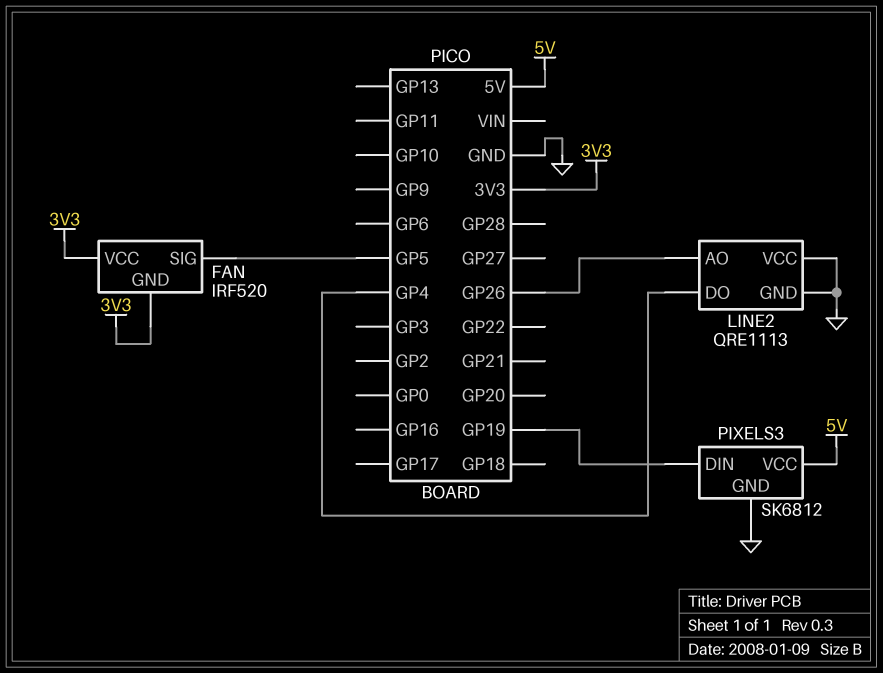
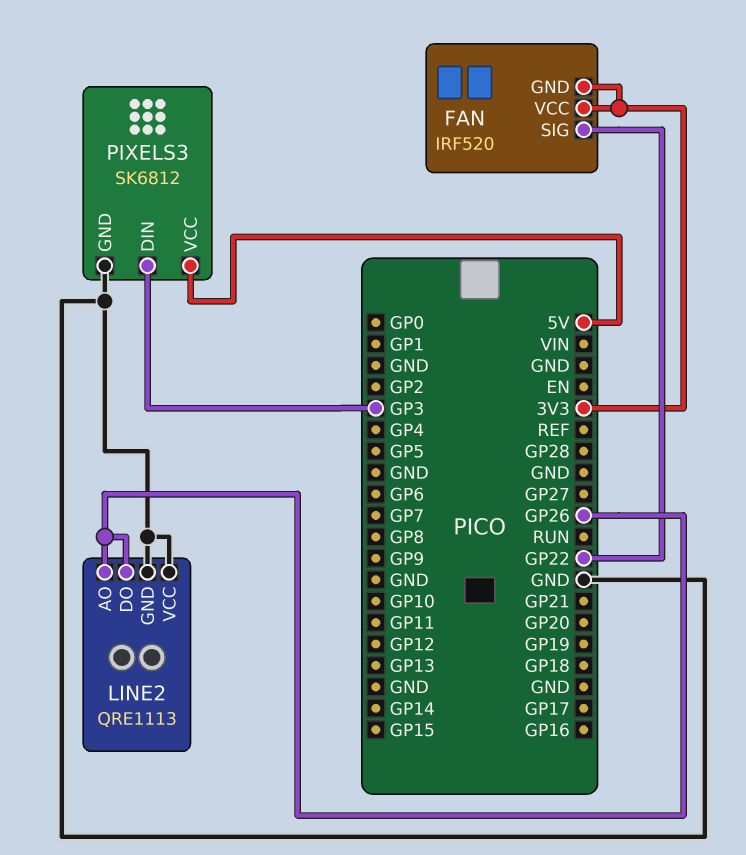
FAN pin SIG: GP5 -> GP22
LINE2 pin DO: GP4 -> GP26
PIXELS3 pin DIN: GP19 -> GP3

